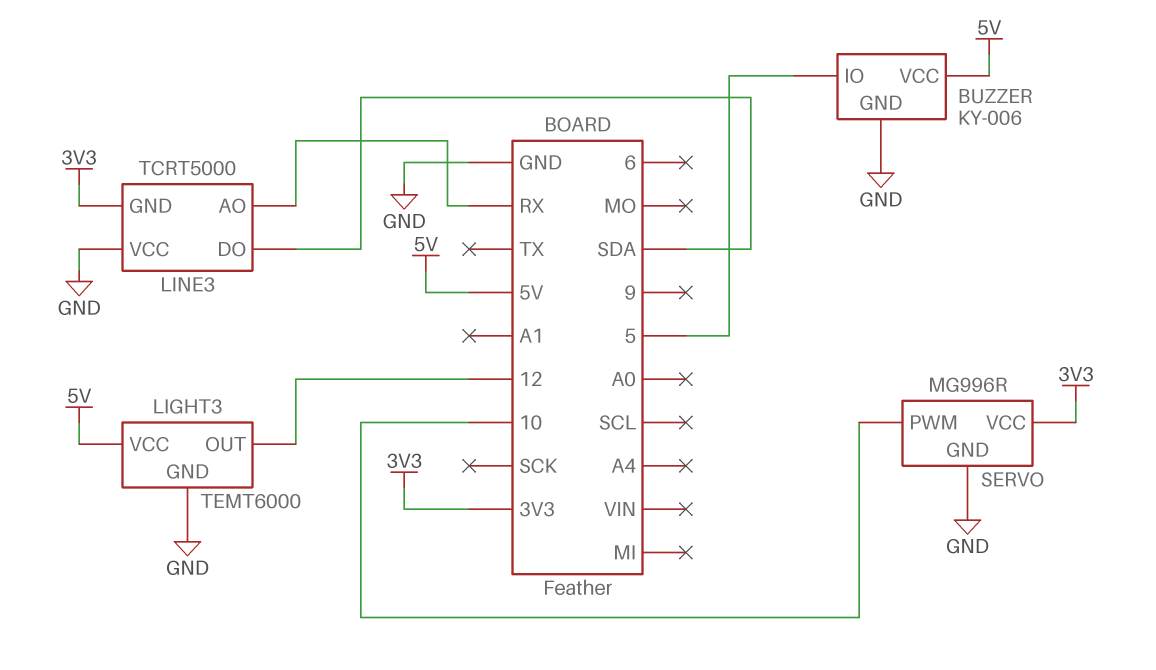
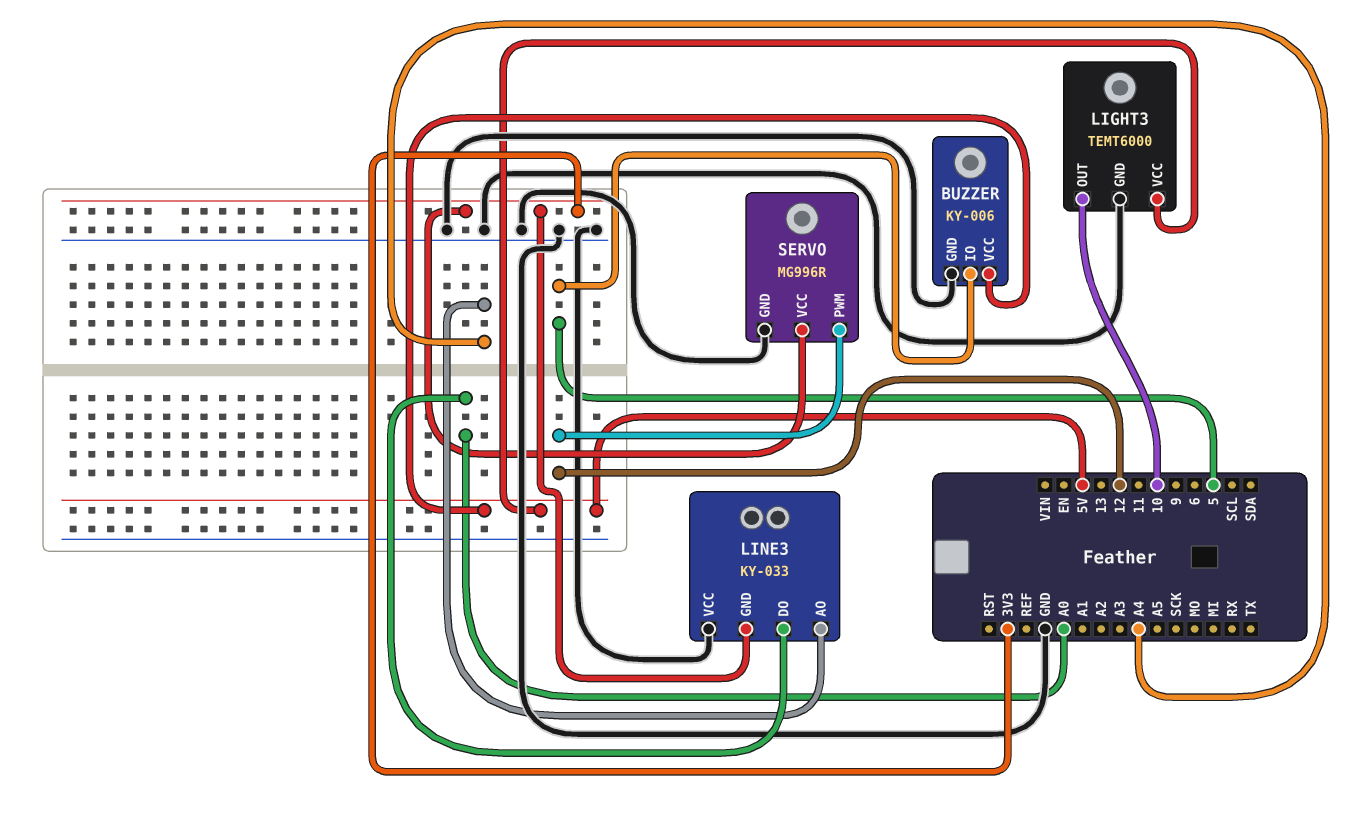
LIGHT3 pin OUT: 12 -> 10
LINE3: TCRT5000 -> KY-033
LINE3 pin AO: RX -> A4
LINE3 pin DO: SDA -> A0
SERVO pin PWM: 10 -> 12

